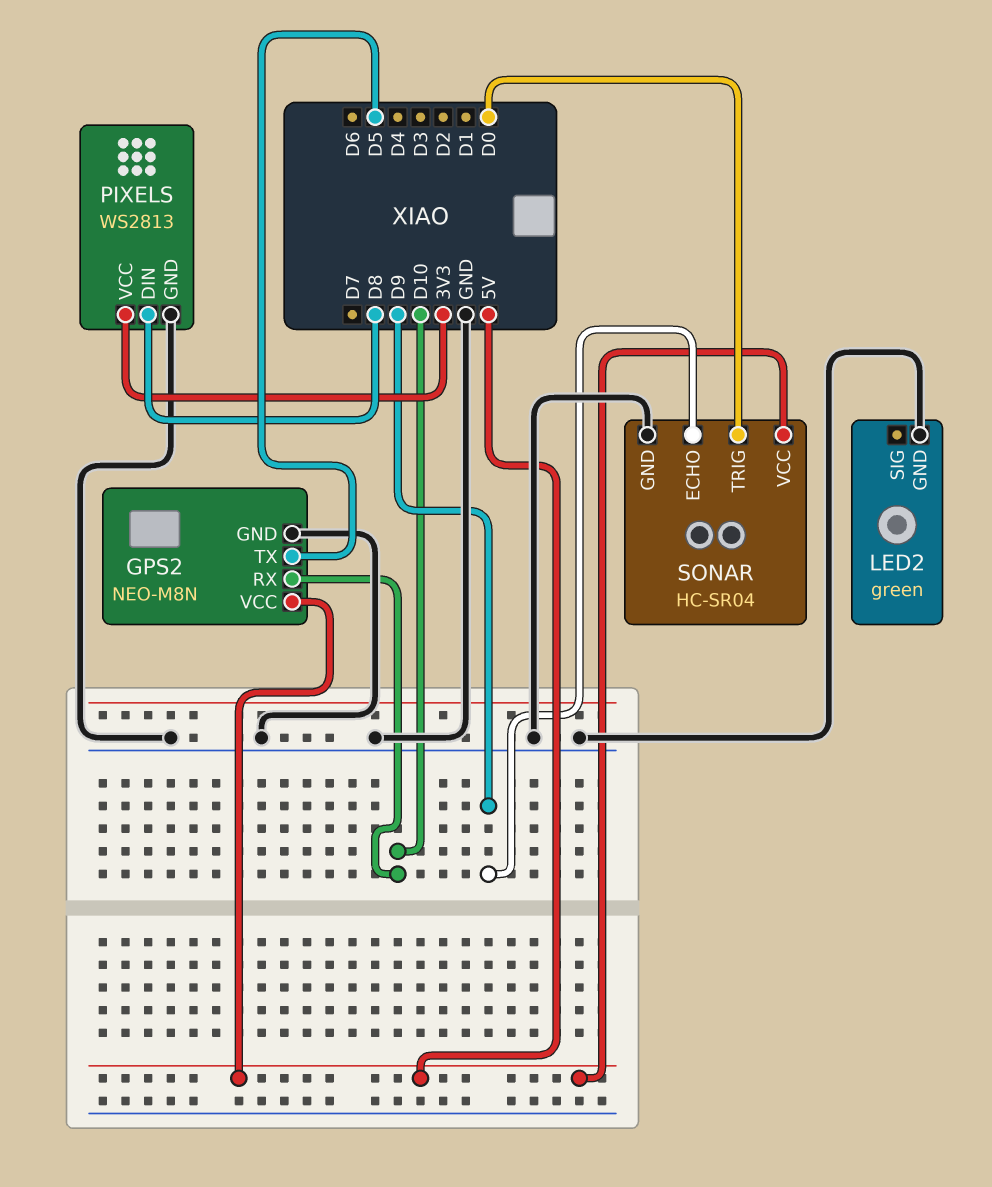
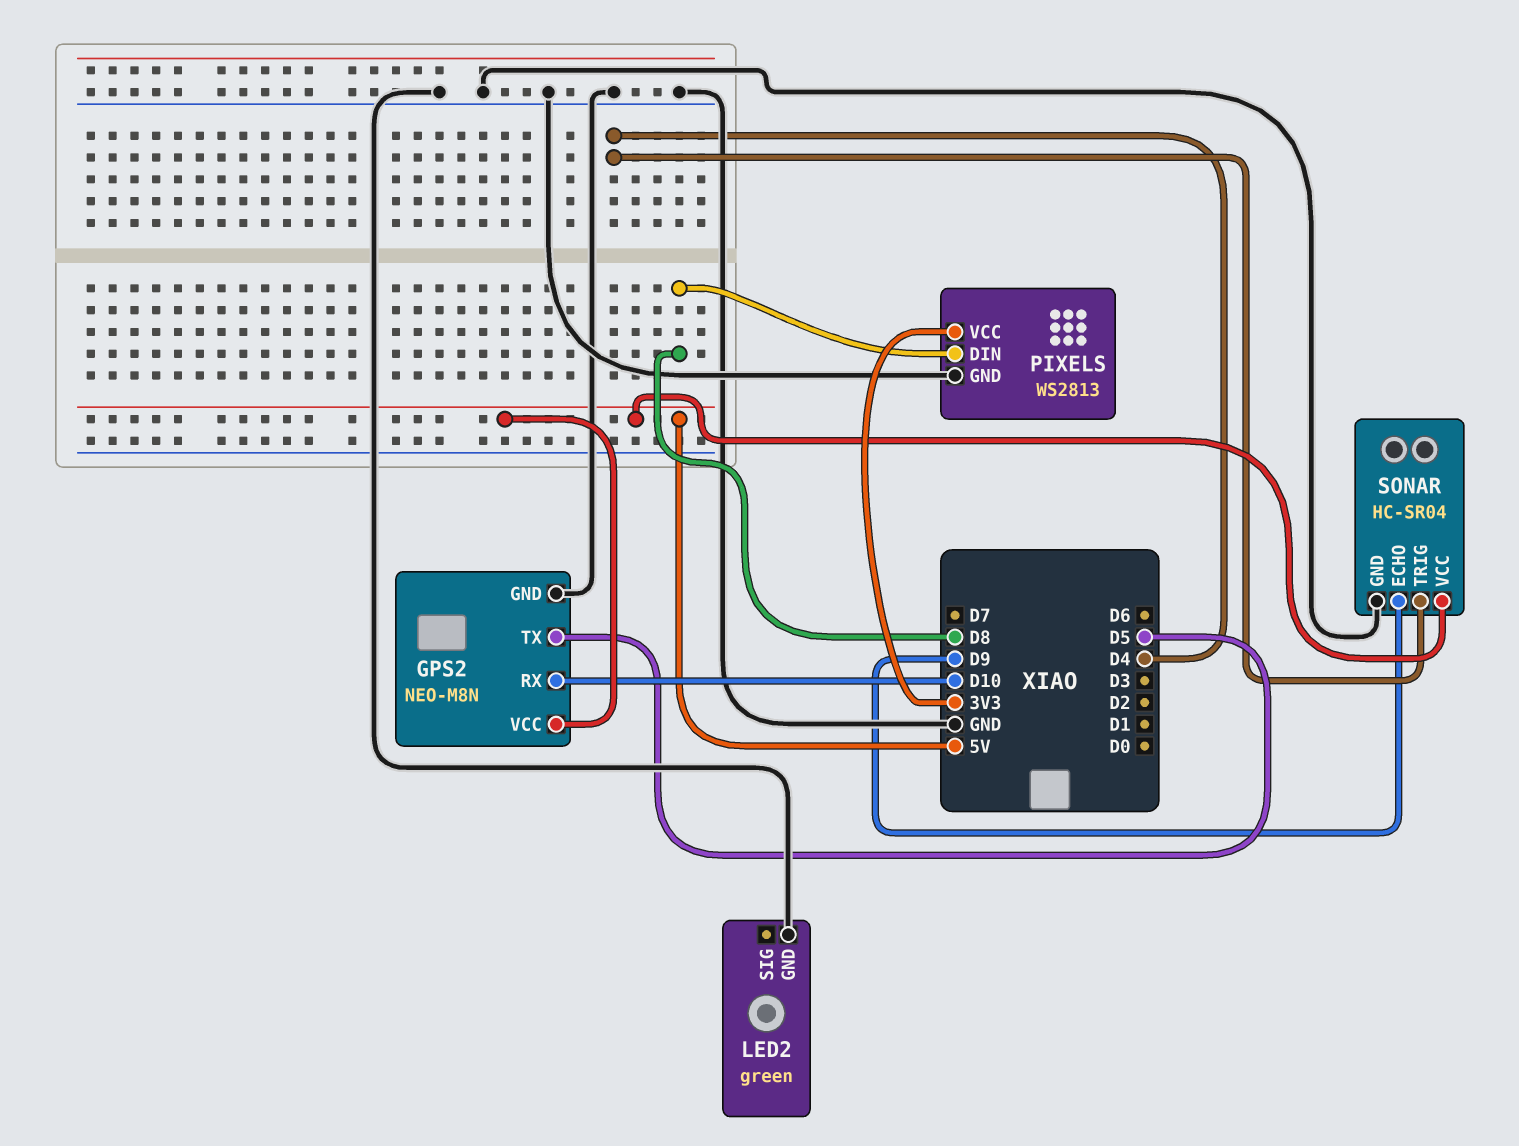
SONAR pin TRIG: D0 -> D4

